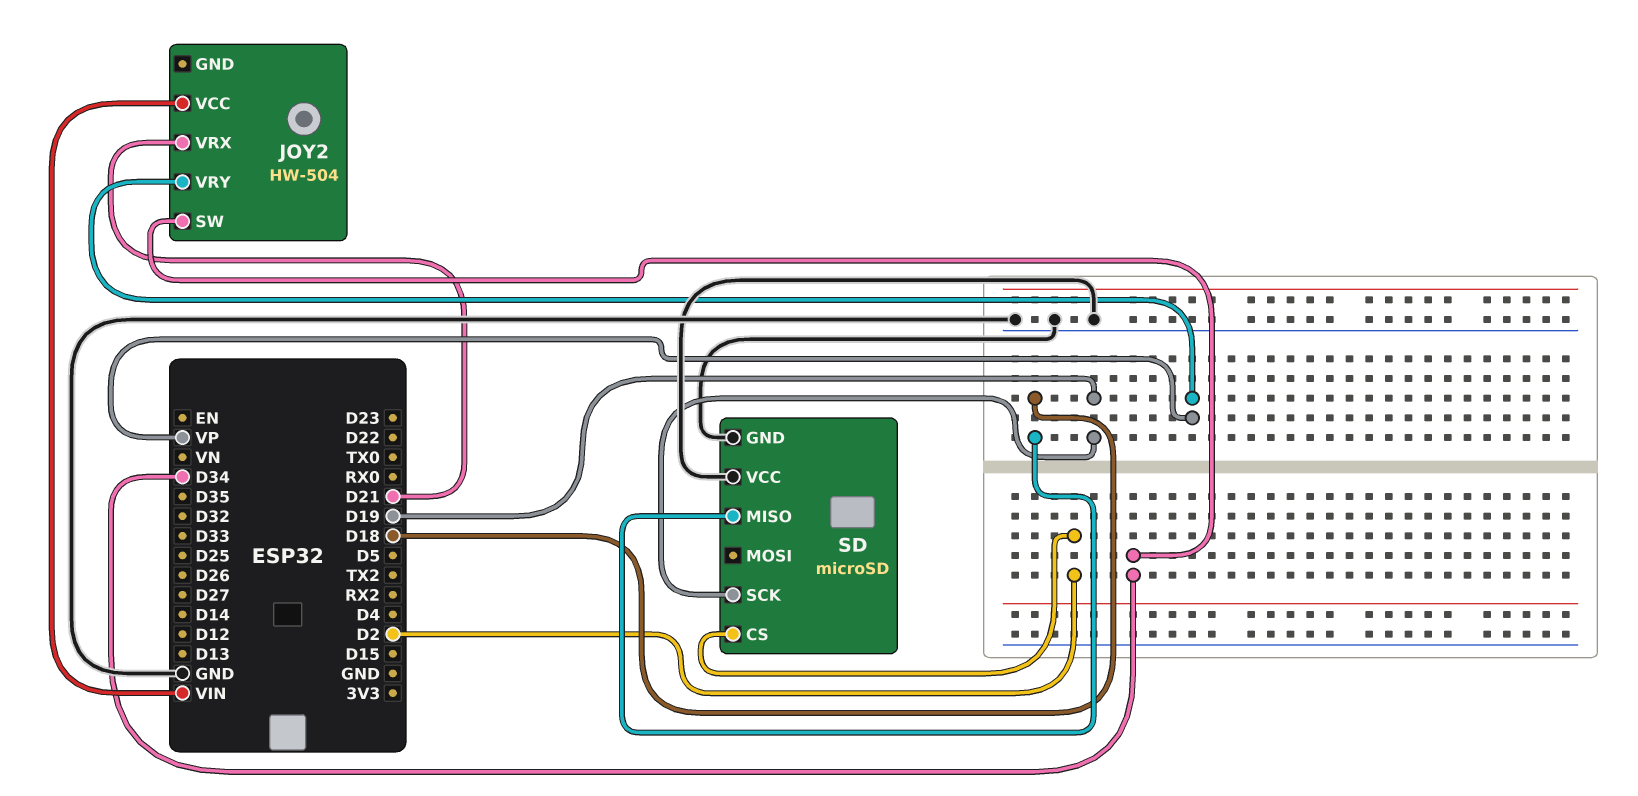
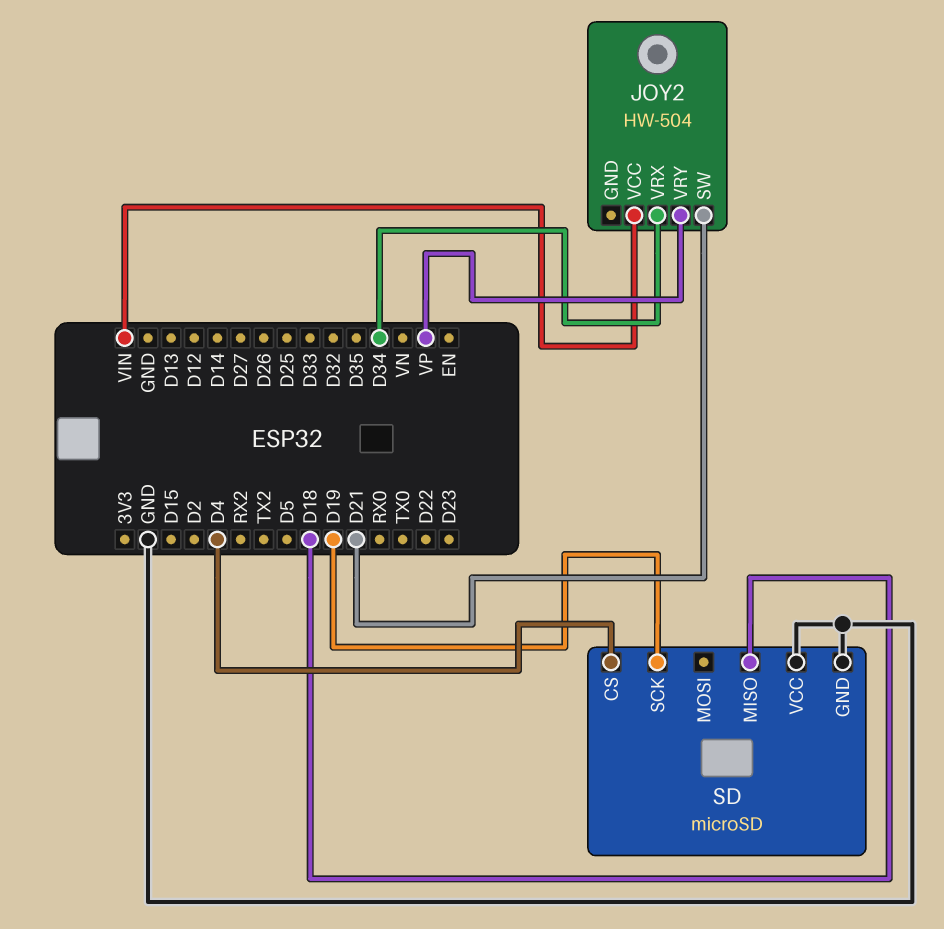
JOY2 pin SW: D34 -> D21
JOY2 pin VRX: D21 -> D34
SD pin CS: D2 -> D4

